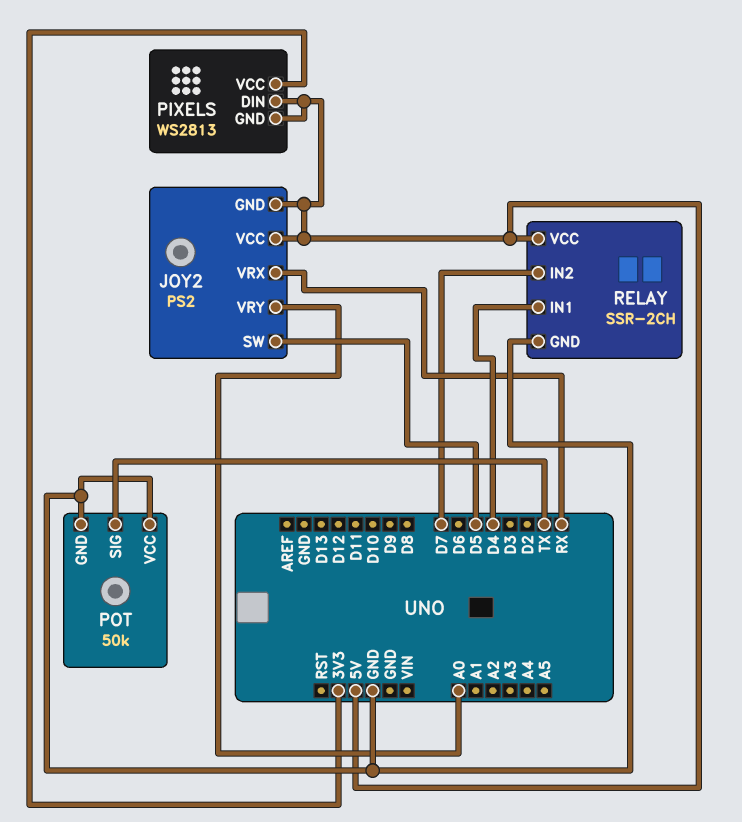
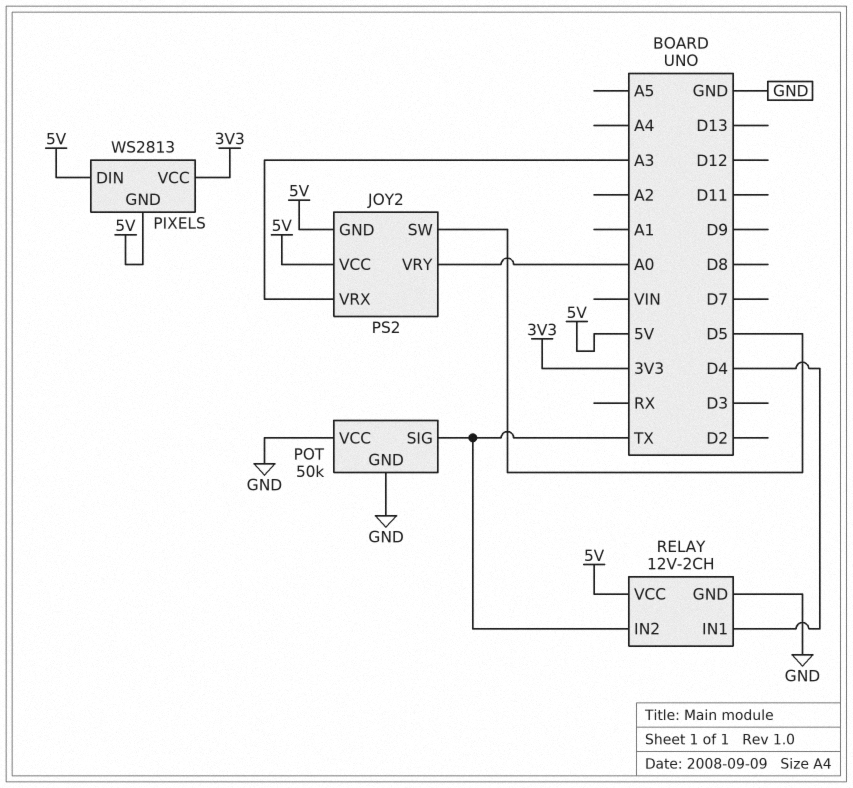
JOY2 pin VRX: RX -> A3
RELAY: SSR-2CH -> 12V-2CH
RELAY pin IN2: D7 -> TX

